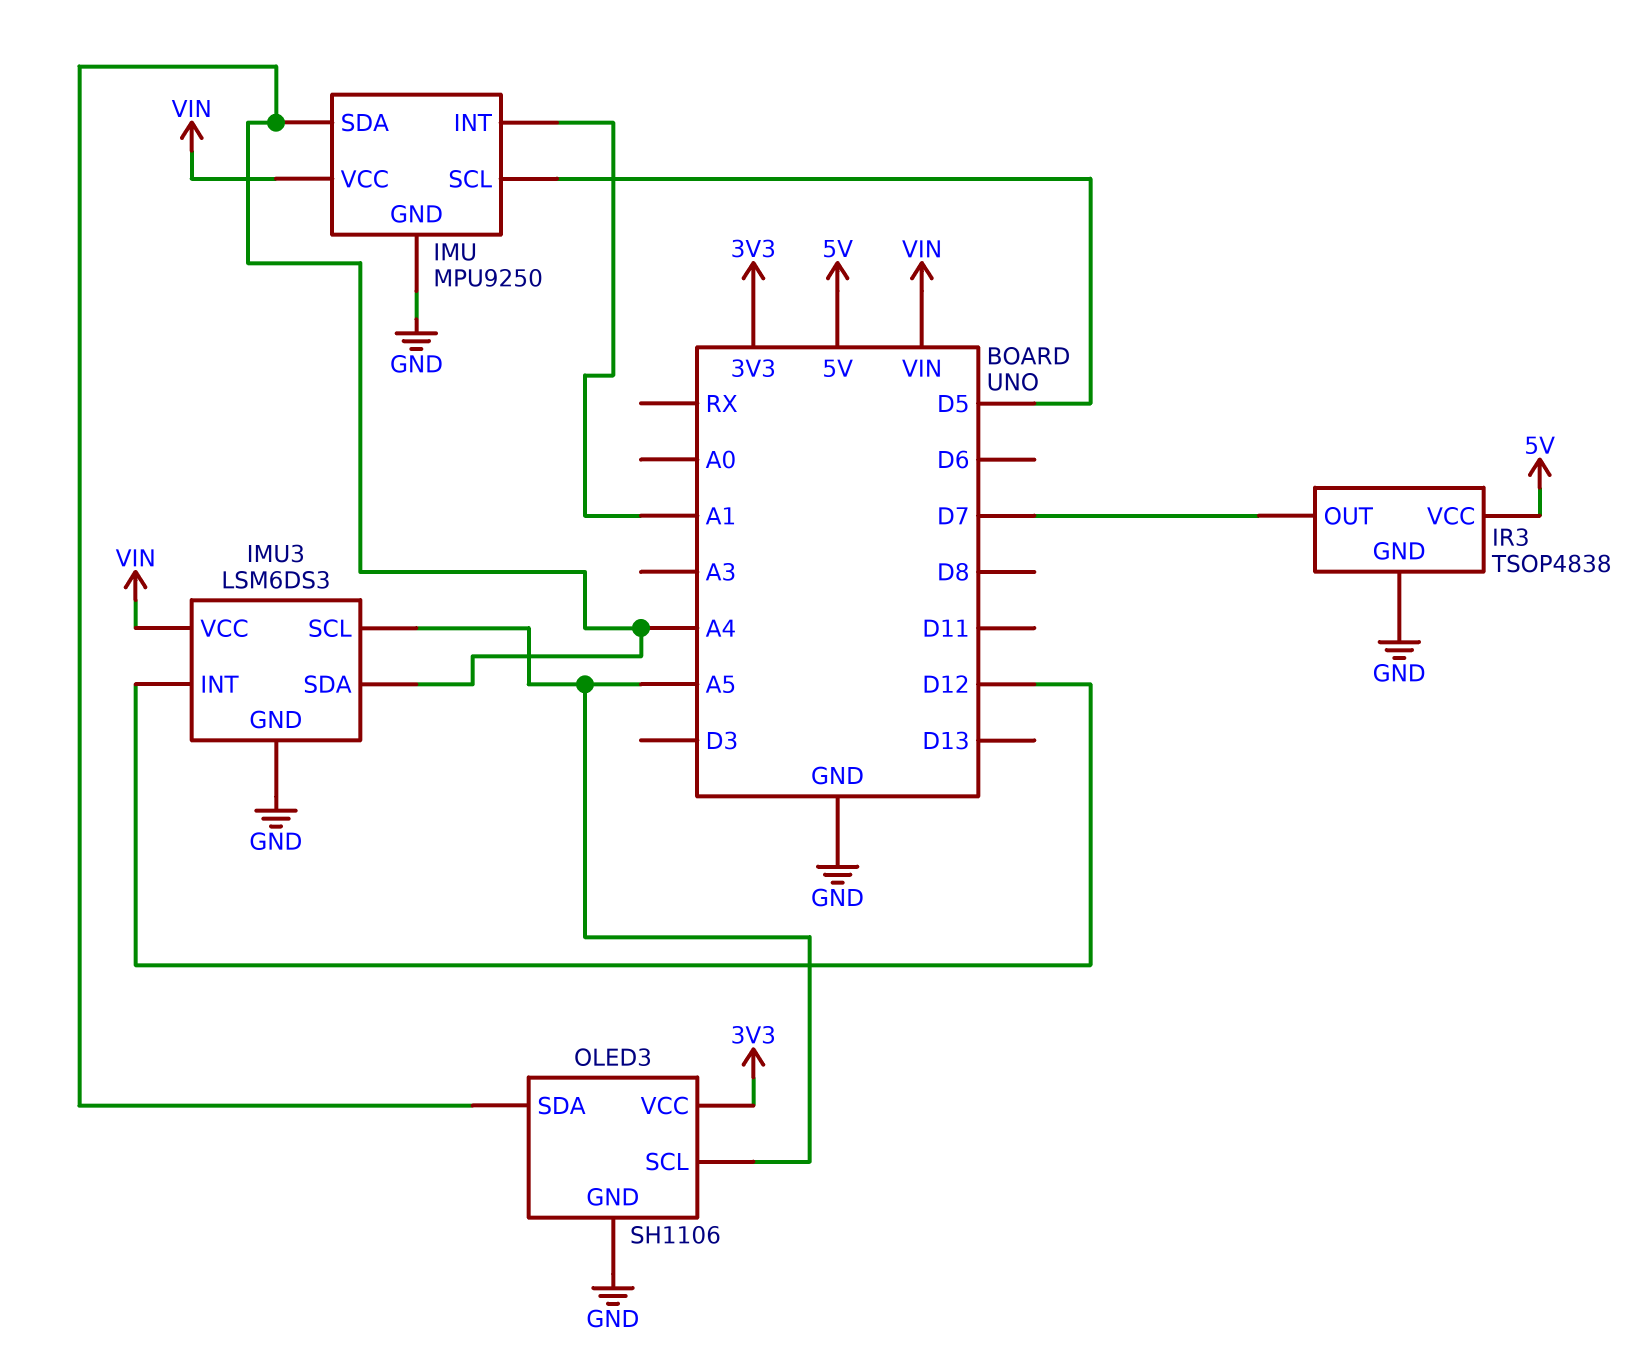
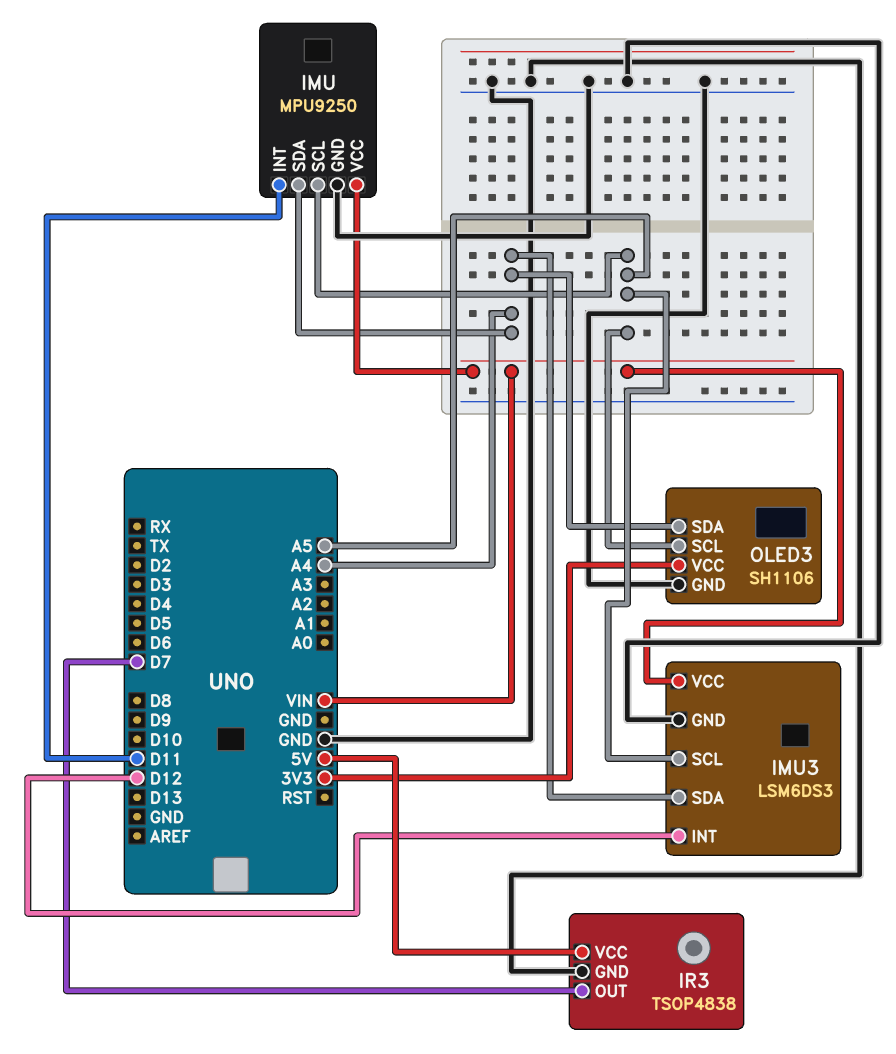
IMU pin INT: A1 -> D11
IMU pin SCL: D5 -> A5

